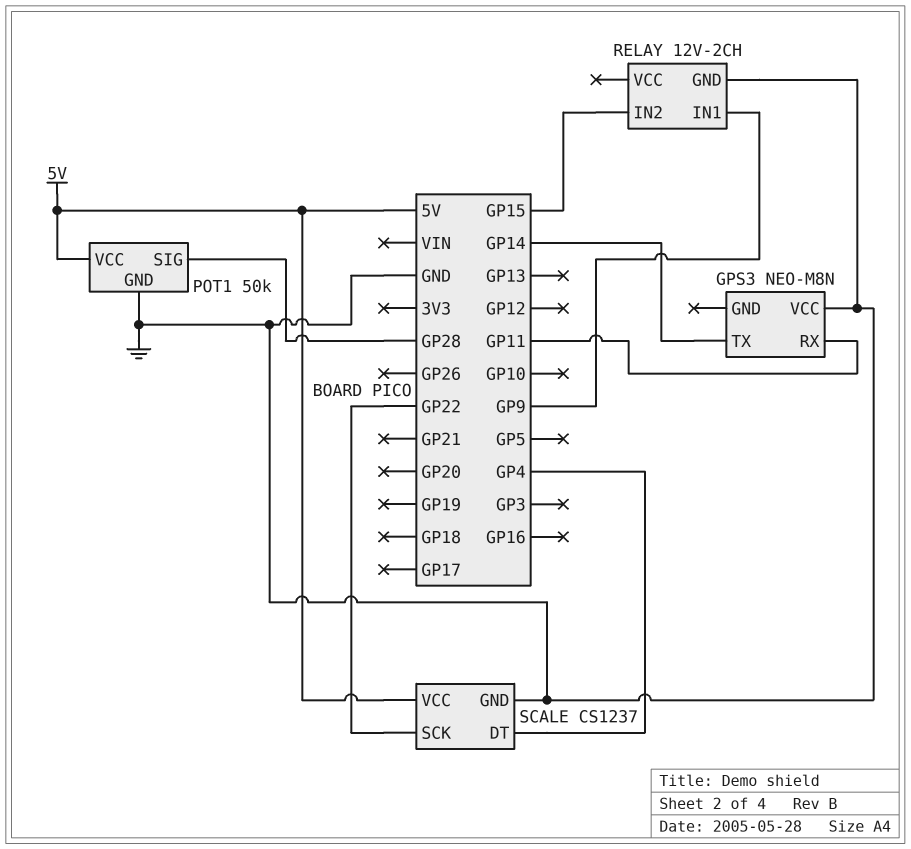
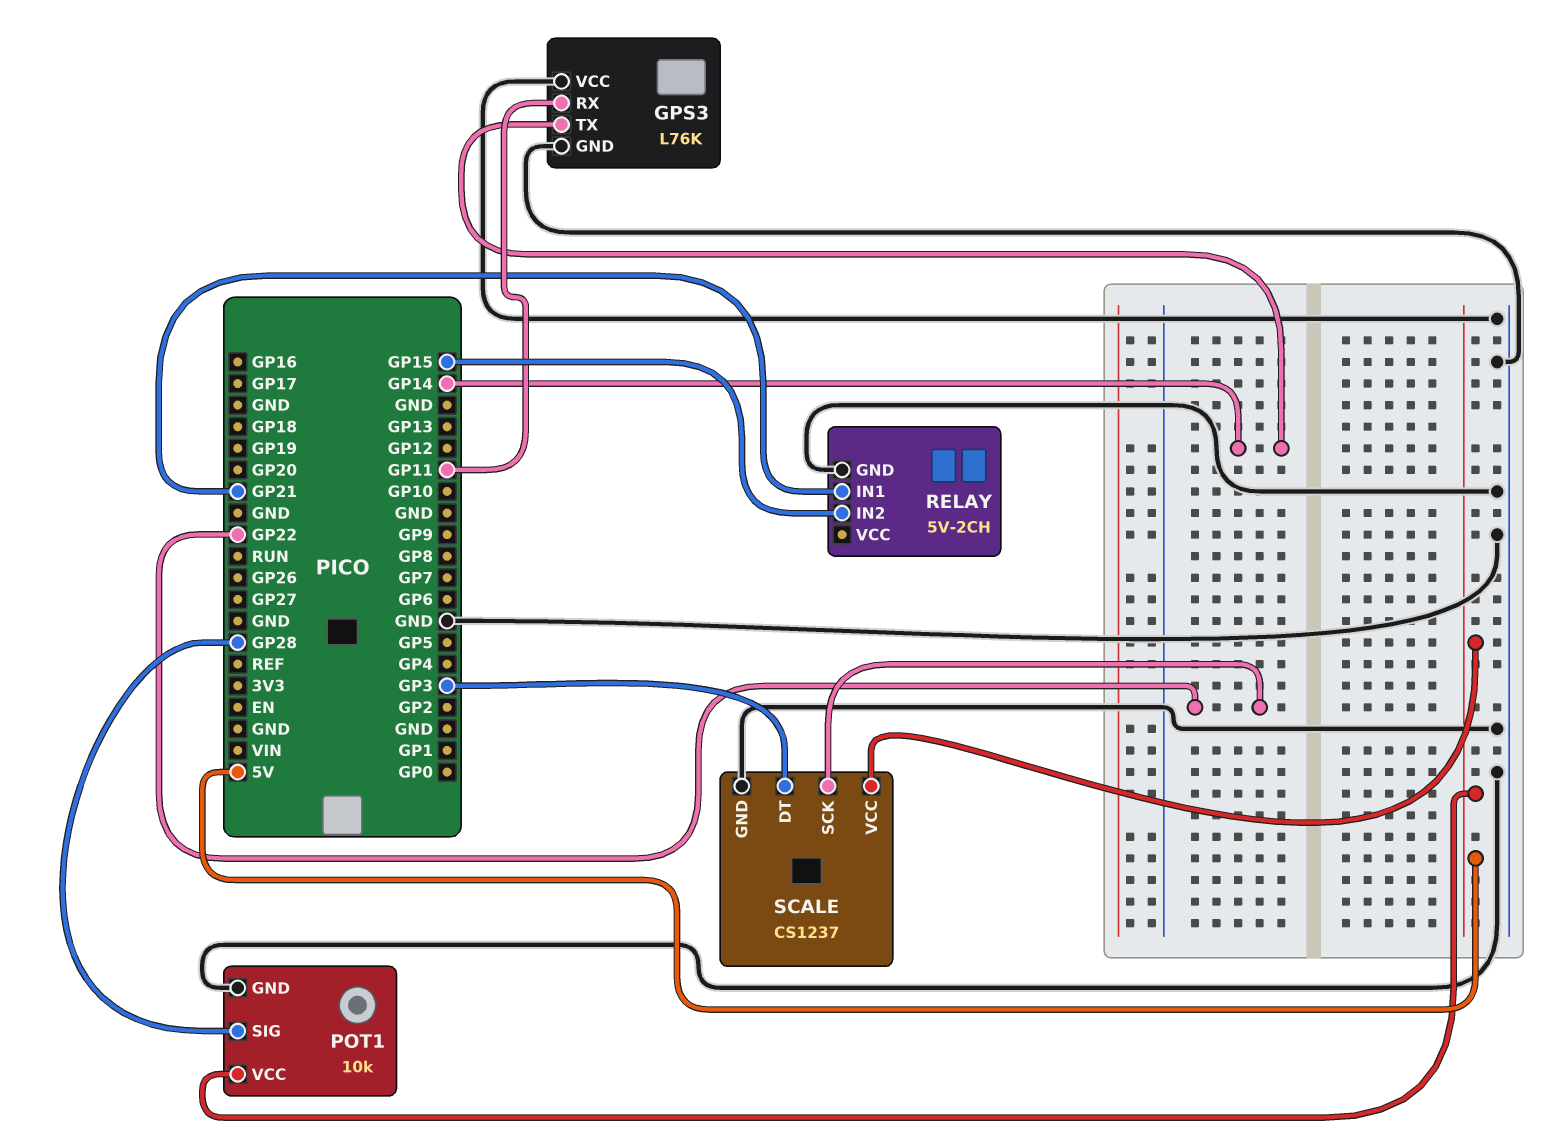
GPS3: NEO-M8N -> L76K
GPS3 pin GND: none -> GND
POT1: 50k -> 10k
RELAY: 12V-2CH -> 5V-2CH
RELAY pin IN1: GP9 -> GP21
SCALE pin DT: GP4 -> GP3

